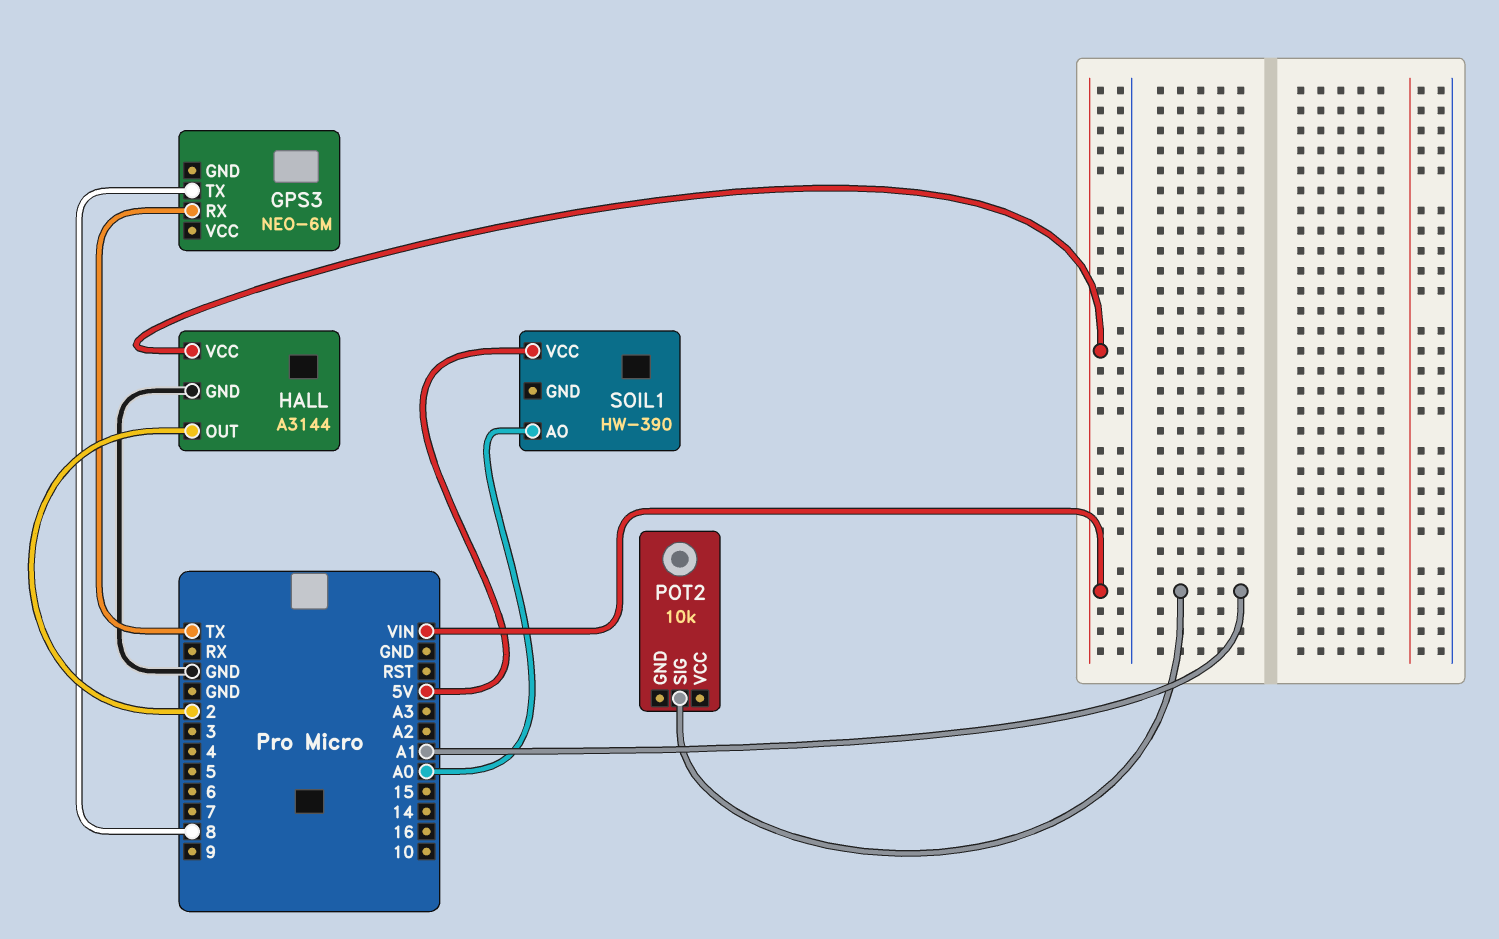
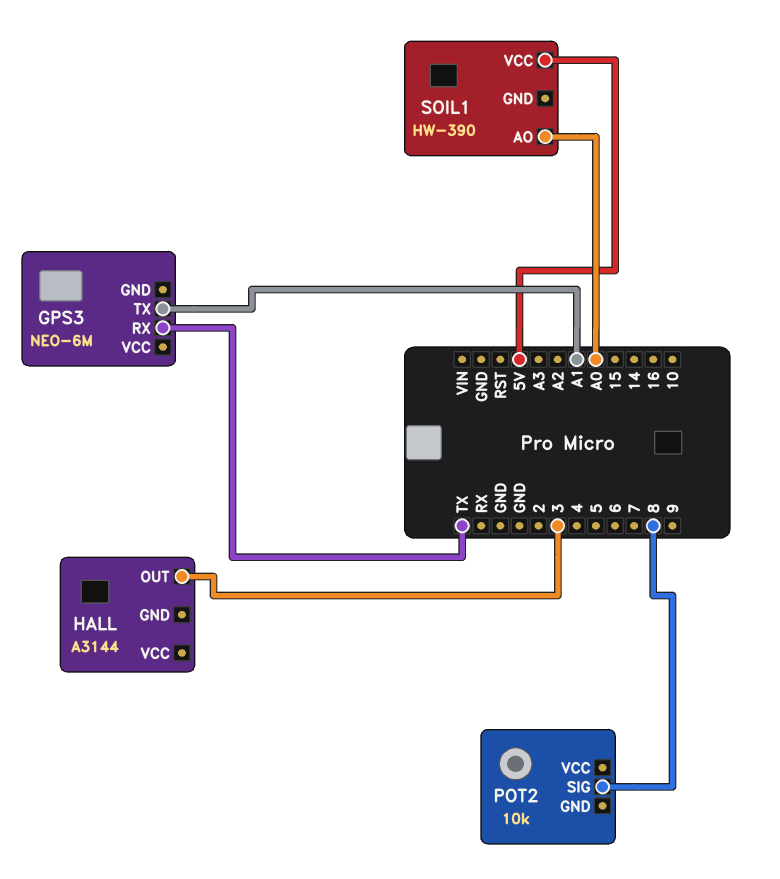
GPS3 pin TX: 8 -> A1
HALL pin GND: GND -> none
HALL pin OUT: 2 -> 3
HALL pin VCC: VIN -> none
POT2 pin SIG: A1 -> 8

